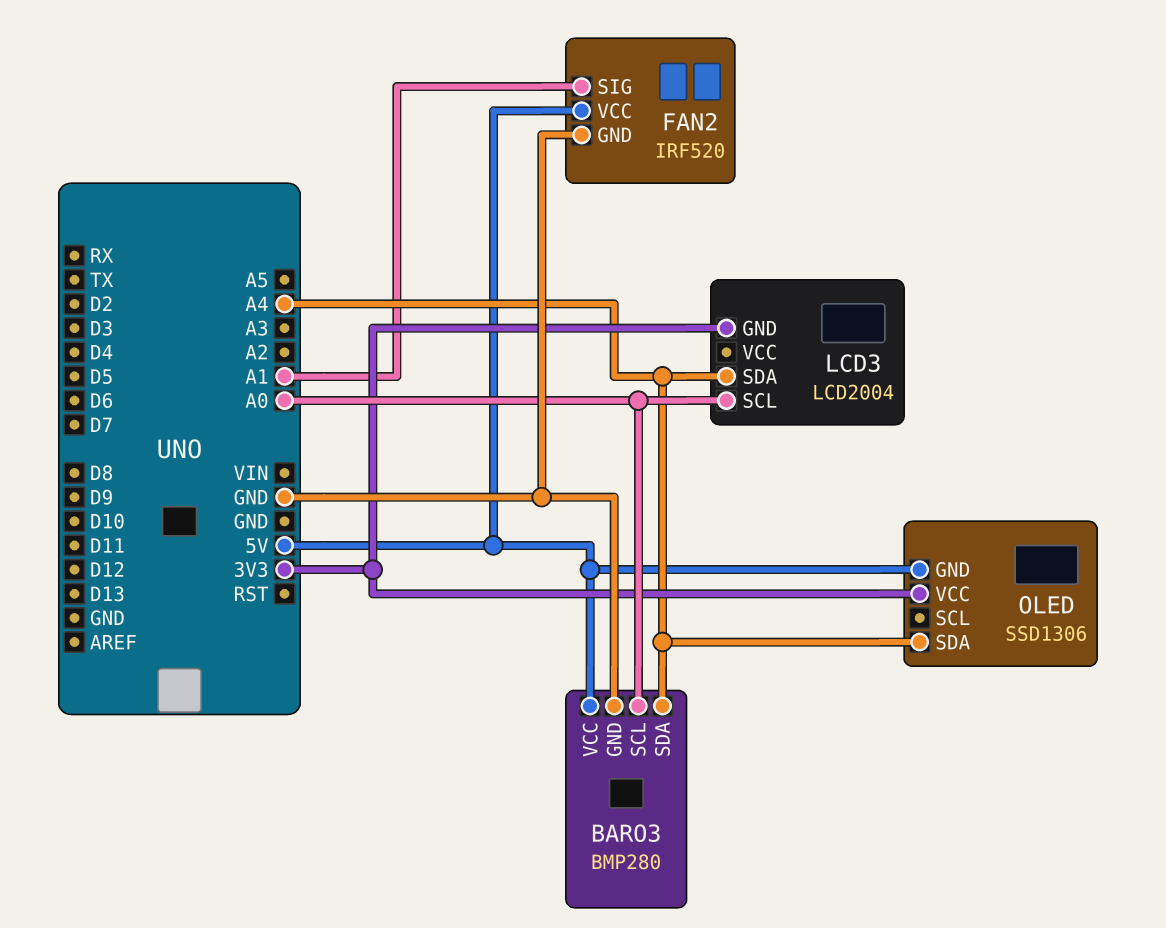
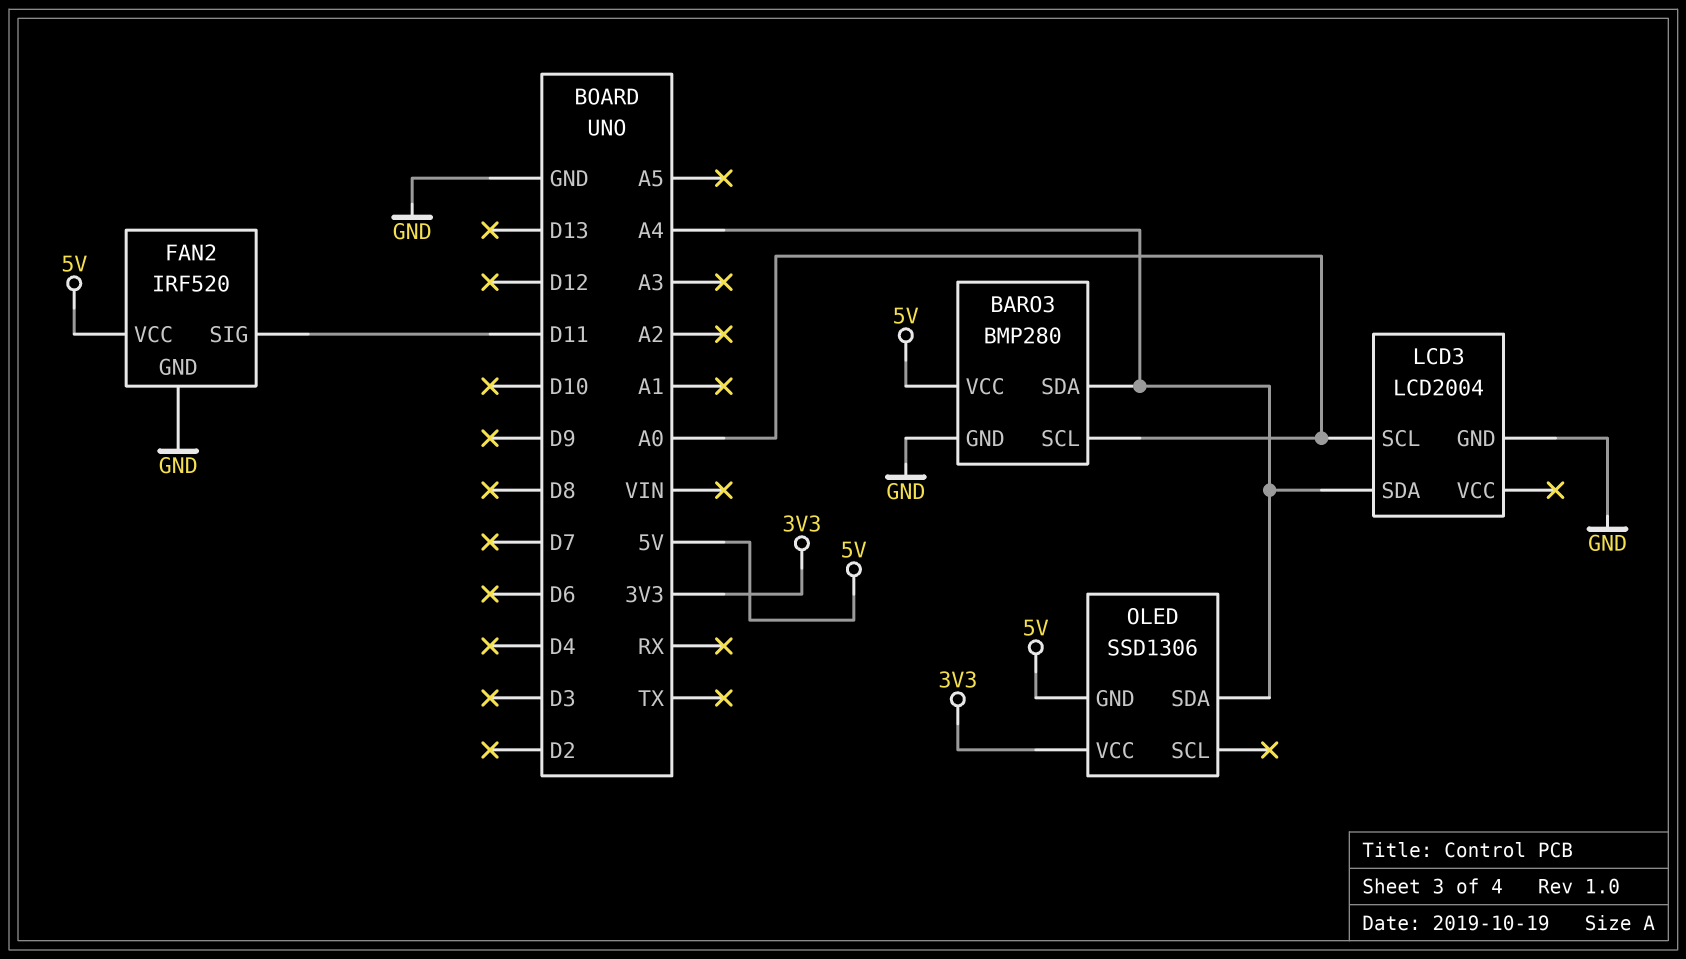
FAN2 pin SIG: A1 -> D11
LCD3 pin GND: 3V3 -> GND

